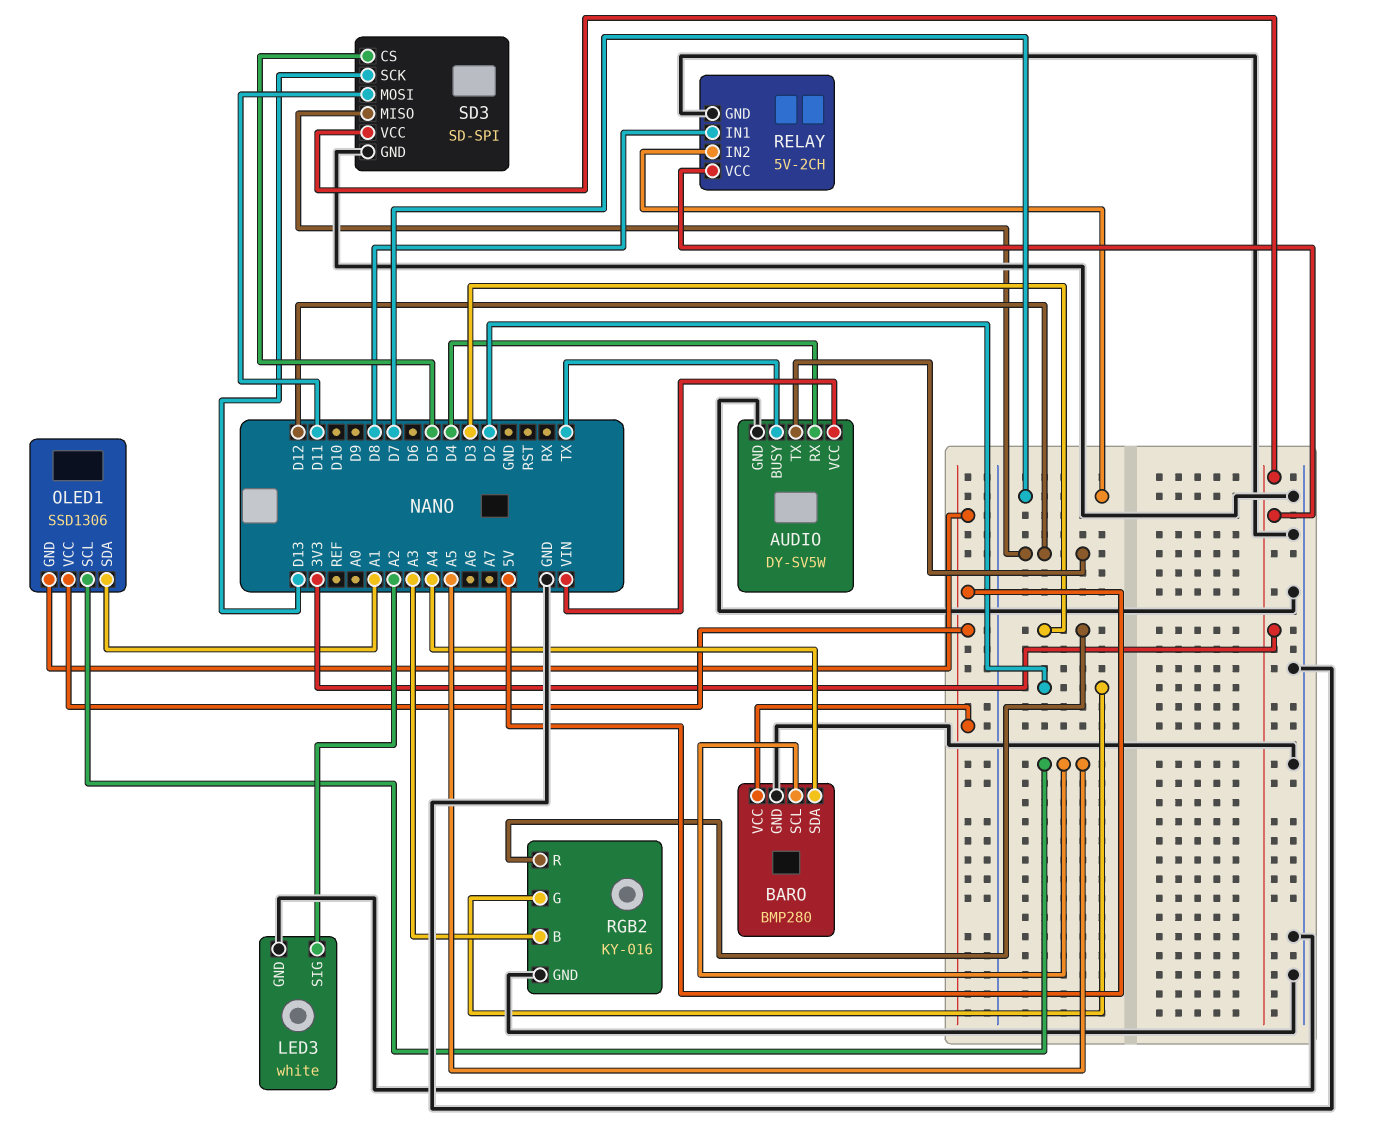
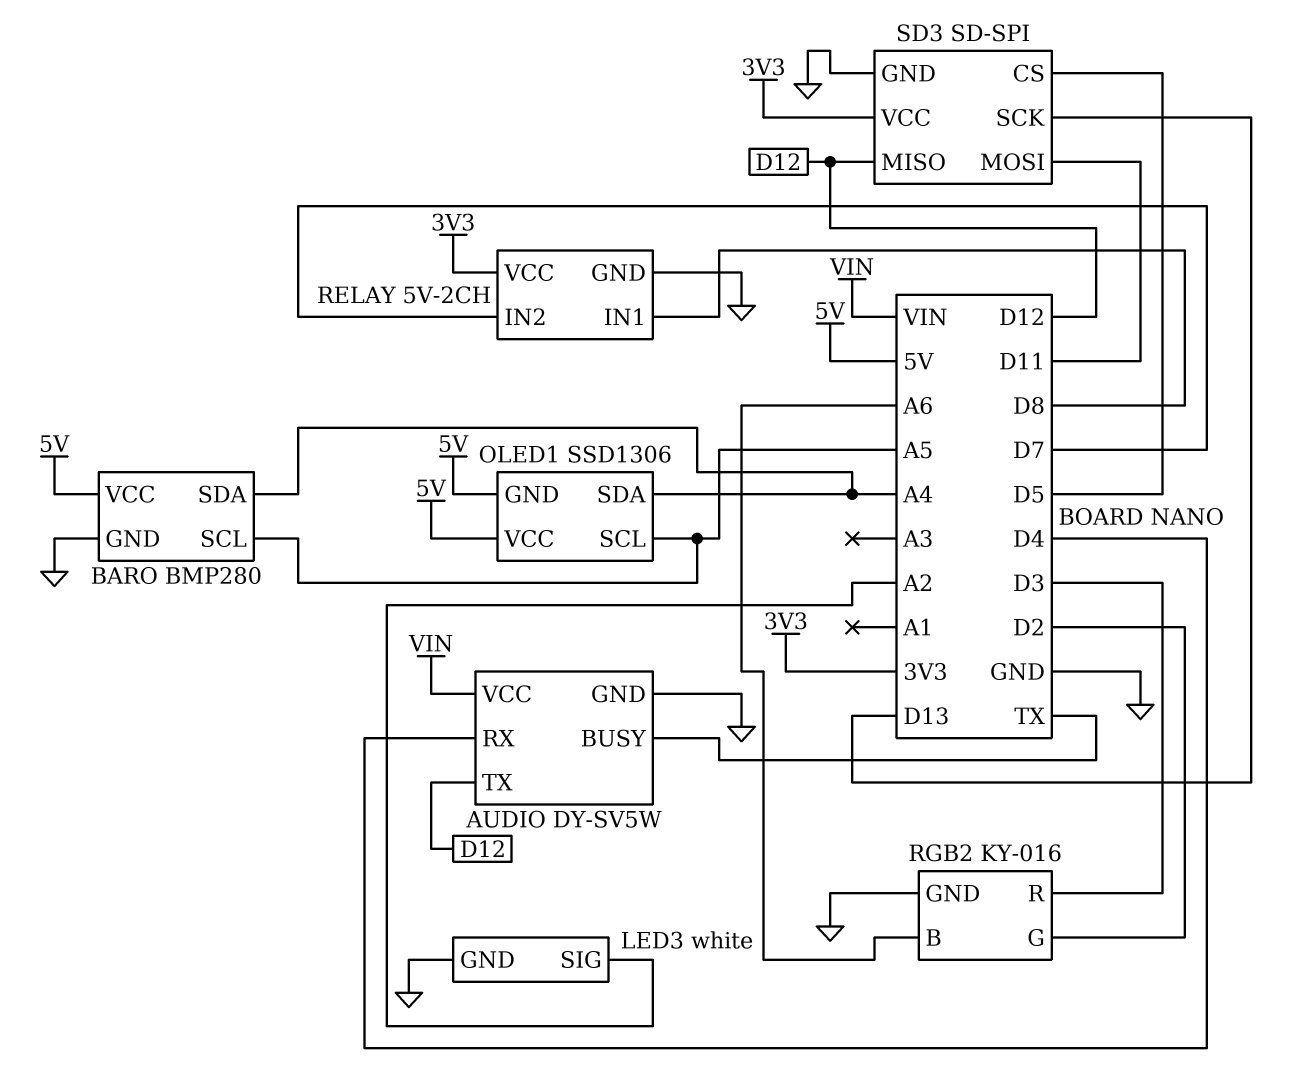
OLED1 pin SDA: A1 -> A4
RGB2 pin B: A3 -> A6

